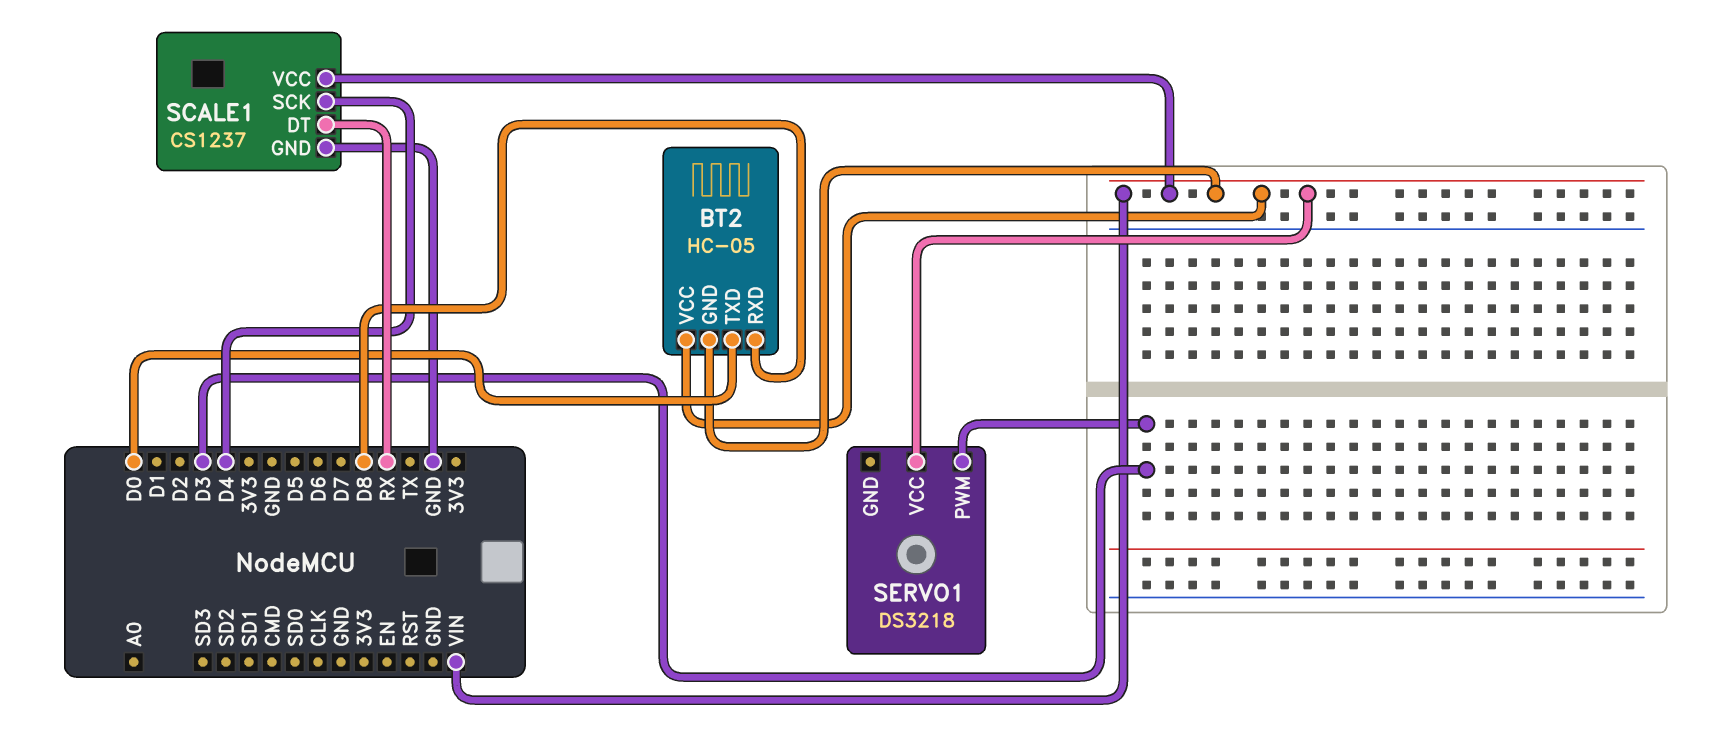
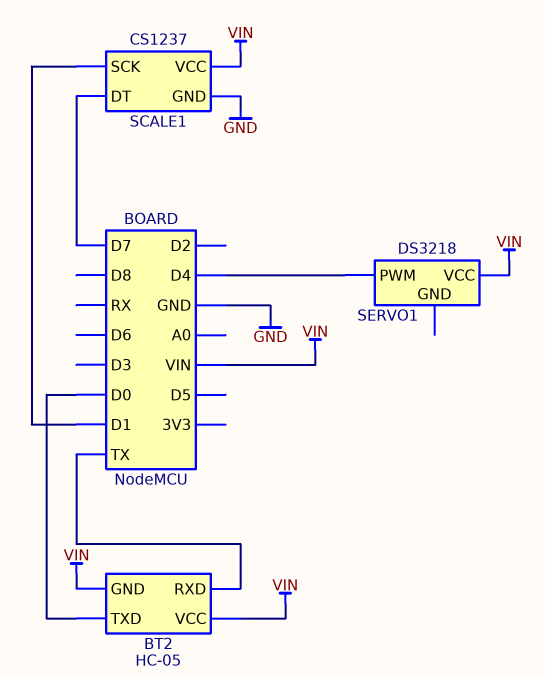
BT2 pin RXD: D8 -> TX
SCALE1 pin DT: RX -> D7
SCALE1 pin SCK: D4 -> D1
SERVO1 pin PWM: D3 -> D4

